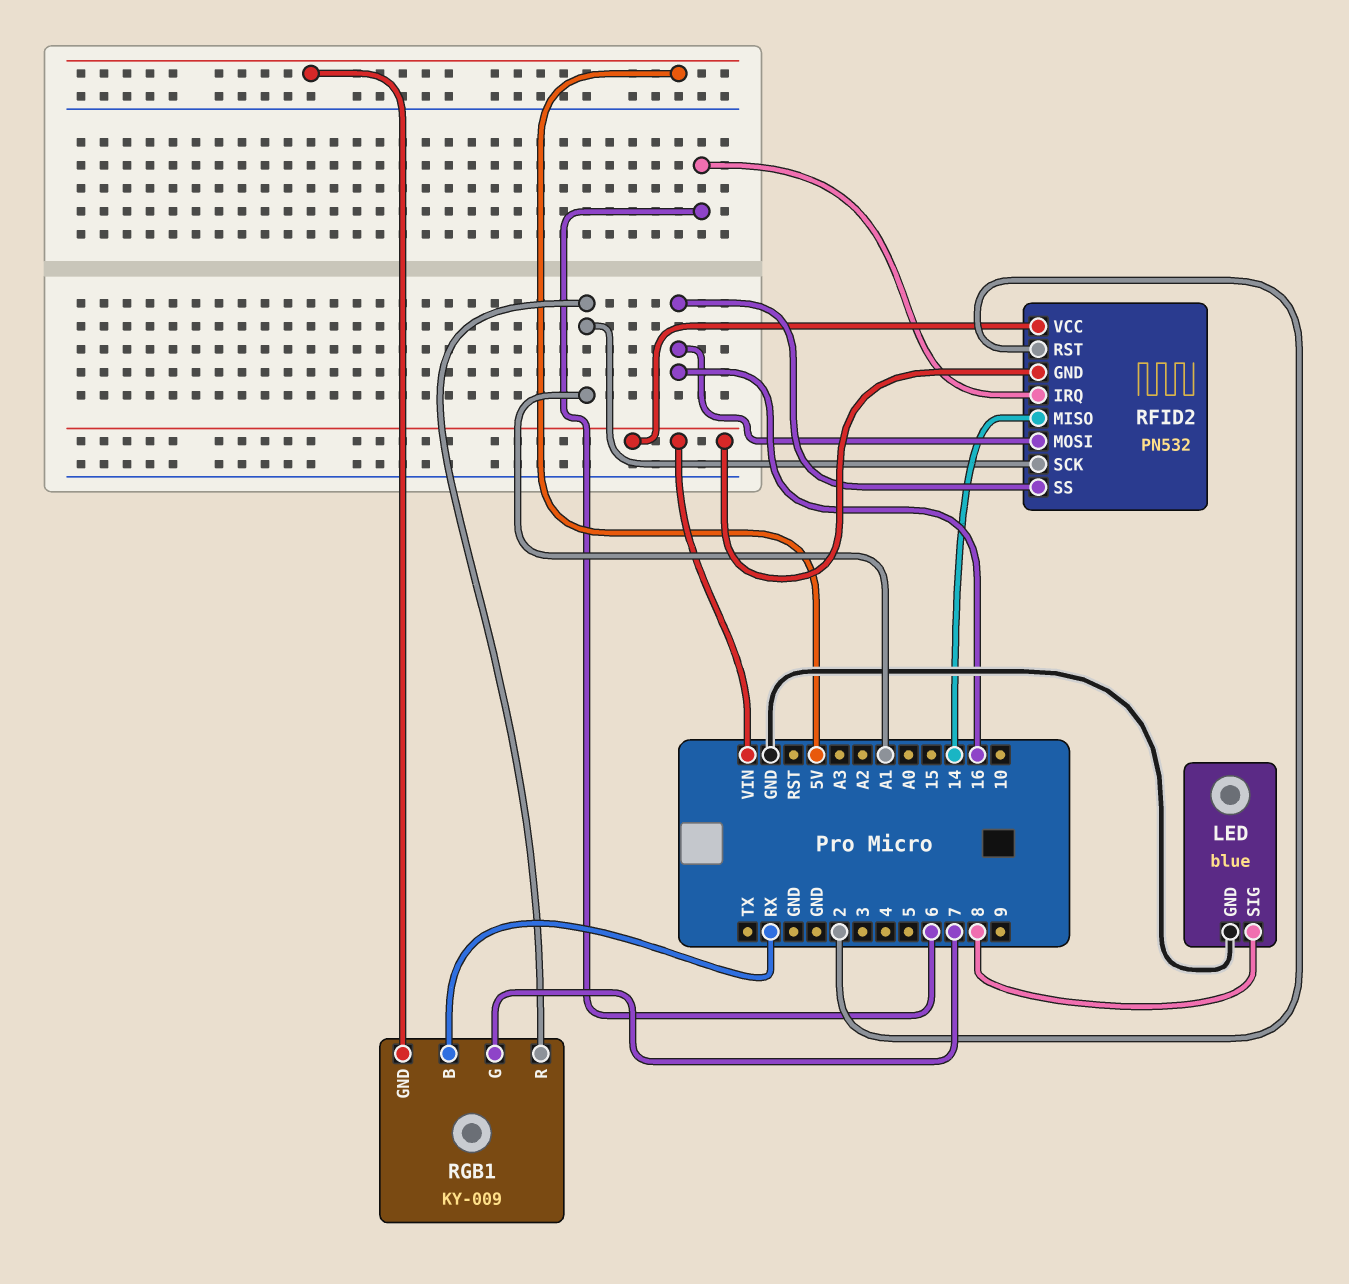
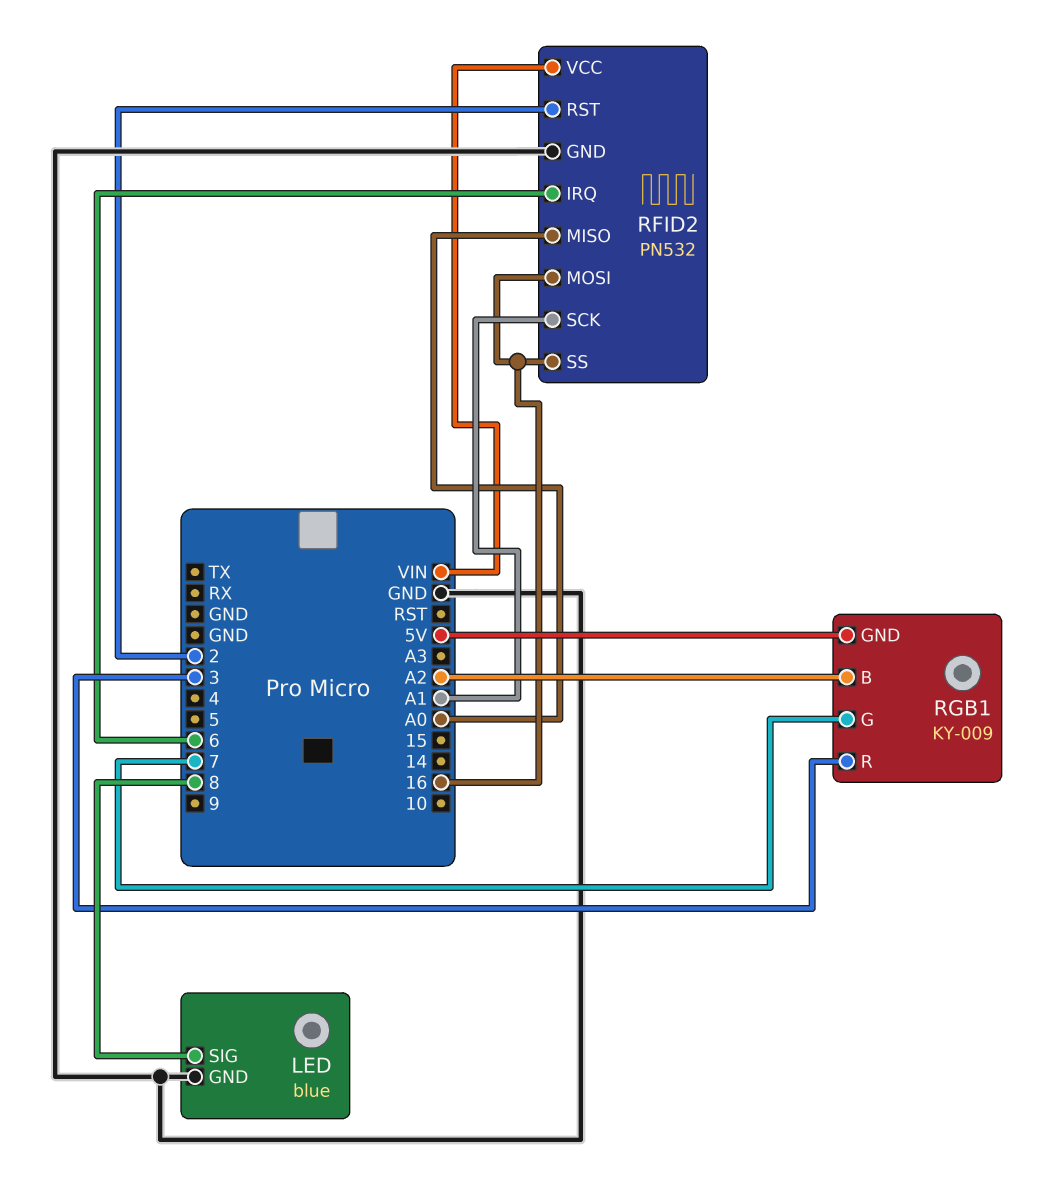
RFID2 pin GND: VIN -> GND
RFID2 pin MISO: 14 -> A0
RGB1 pin B: RX -> A2
RGB1 pin R: A1 -> 3

